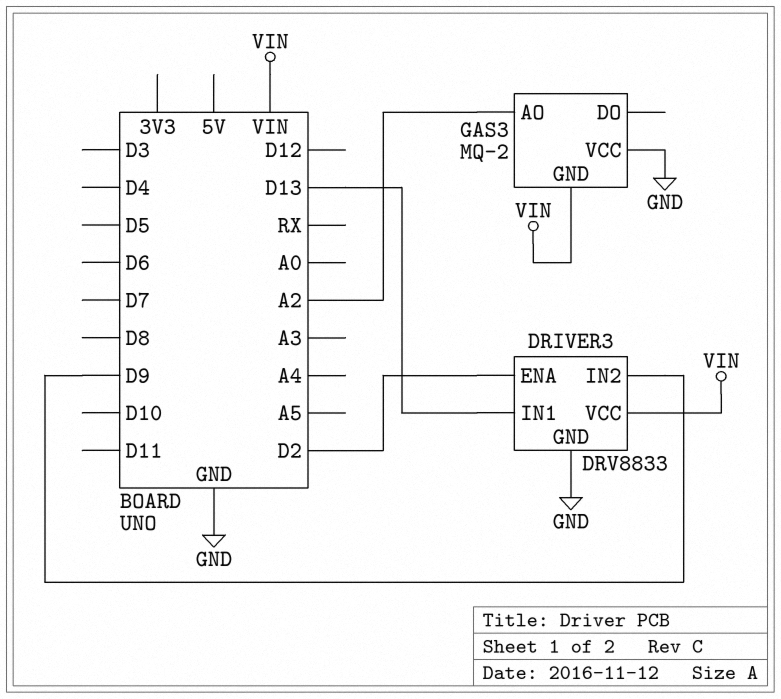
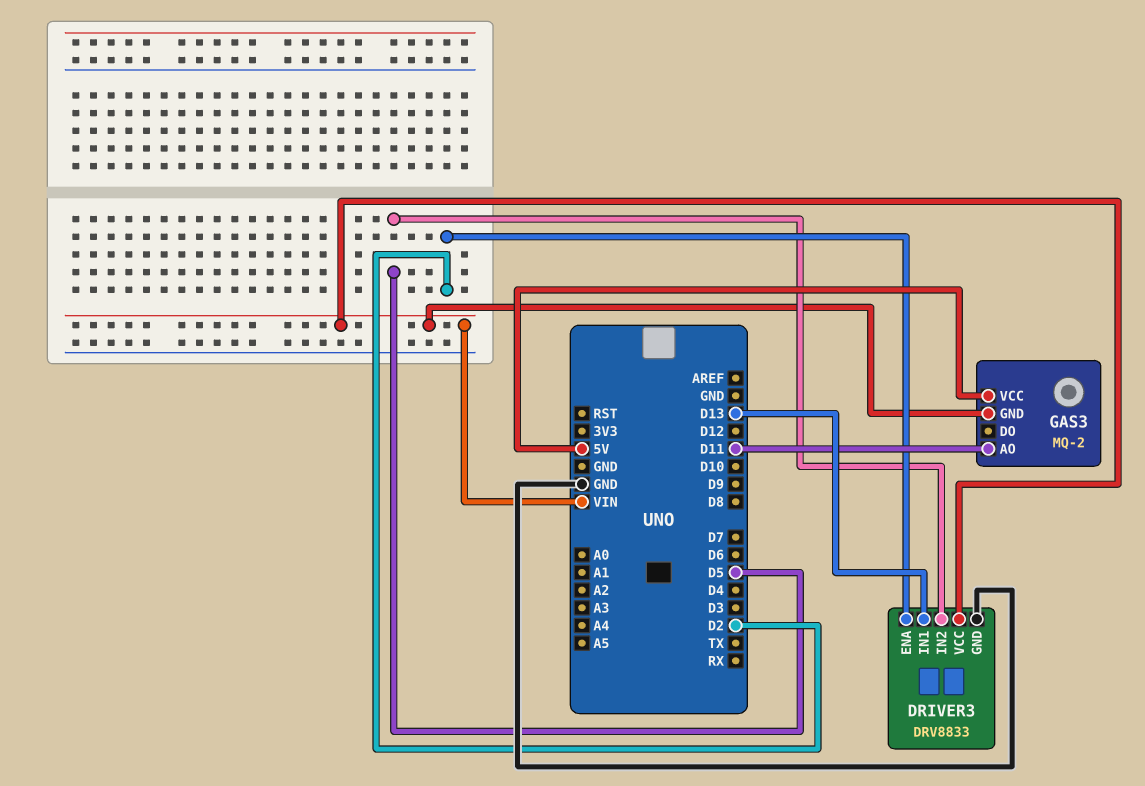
DRIVER3 pin IN2: D9 -> D5
GAS3 pin AO: A2 -> D11
GAS3 pin VCC: GND -> 5V

